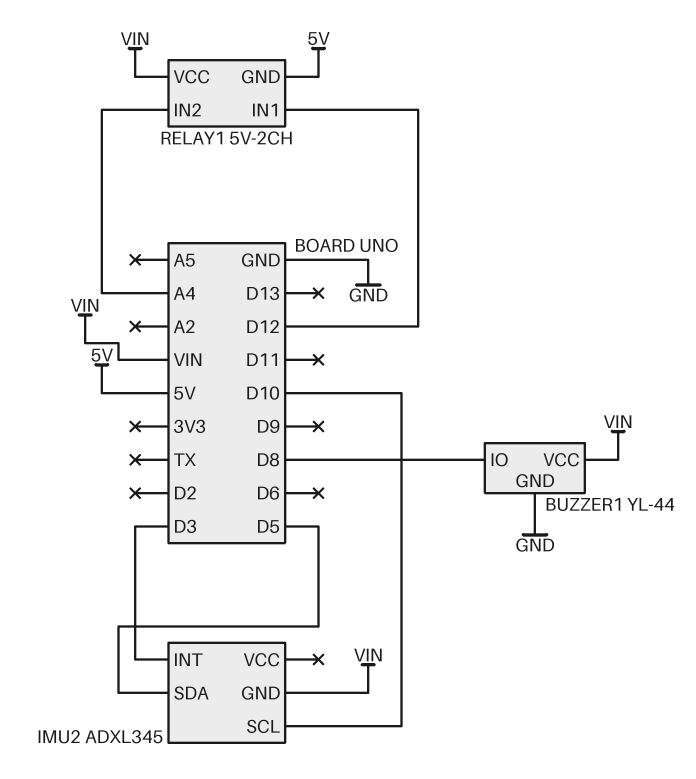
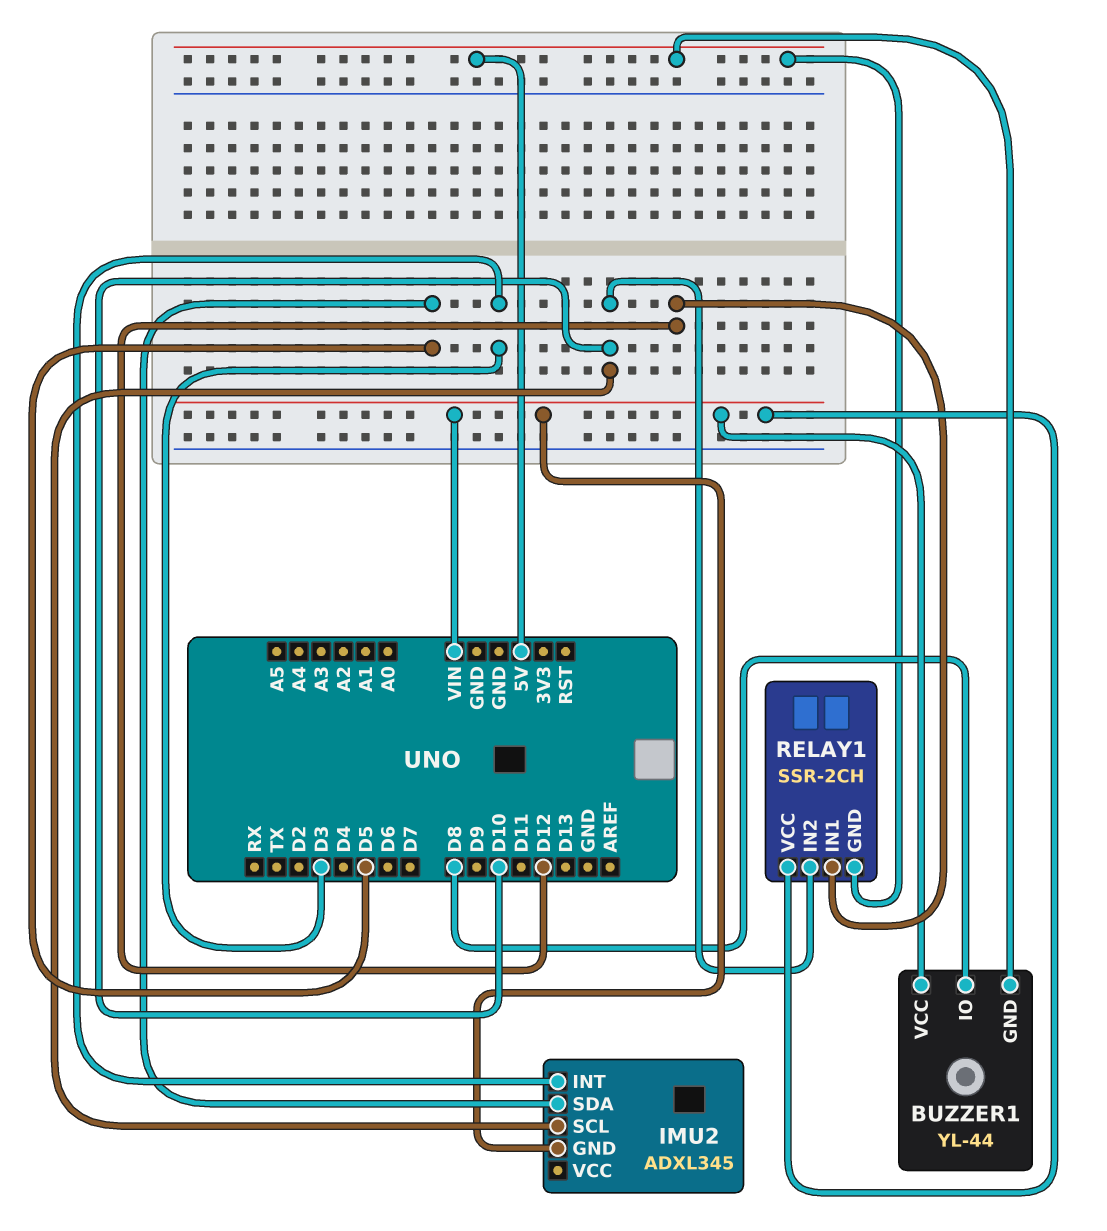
BUZZER1 pin GND: GND -> 5V
RELAY1: 5V-2CH -> SSR-2CH
RELAY1 pin IN2: A4 -> D10

